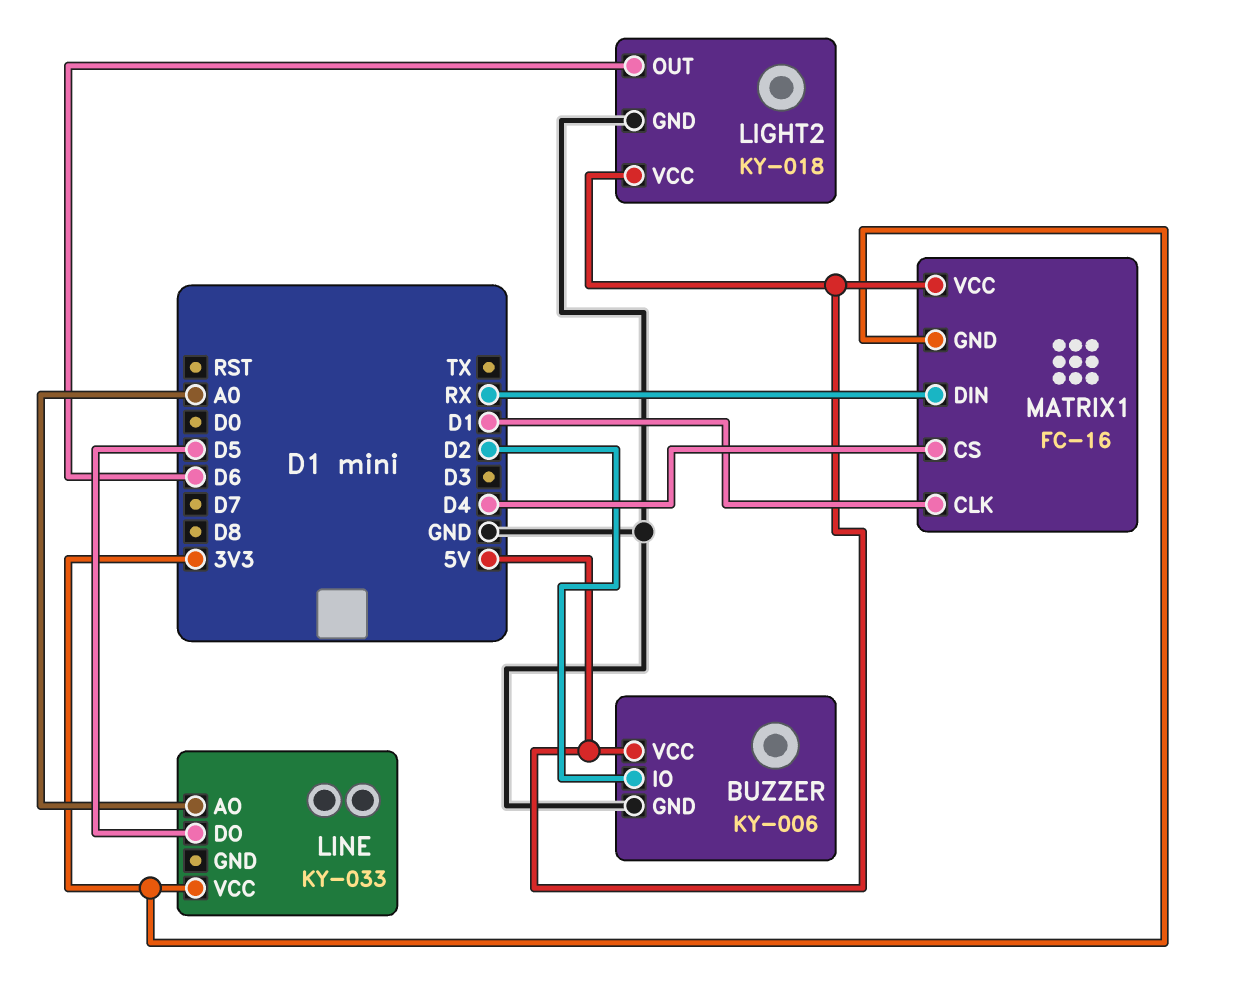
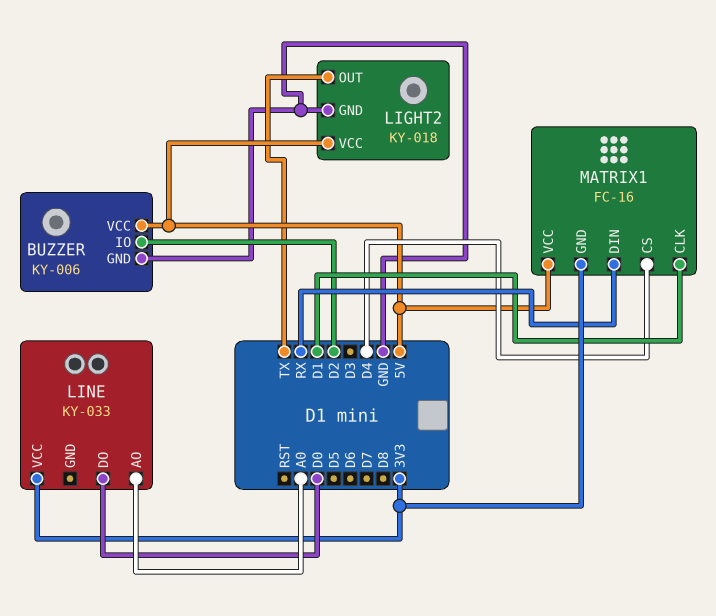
LIGHT2 pin OUT: D6 -> TX
LINE pin DO: D5 -> D0

